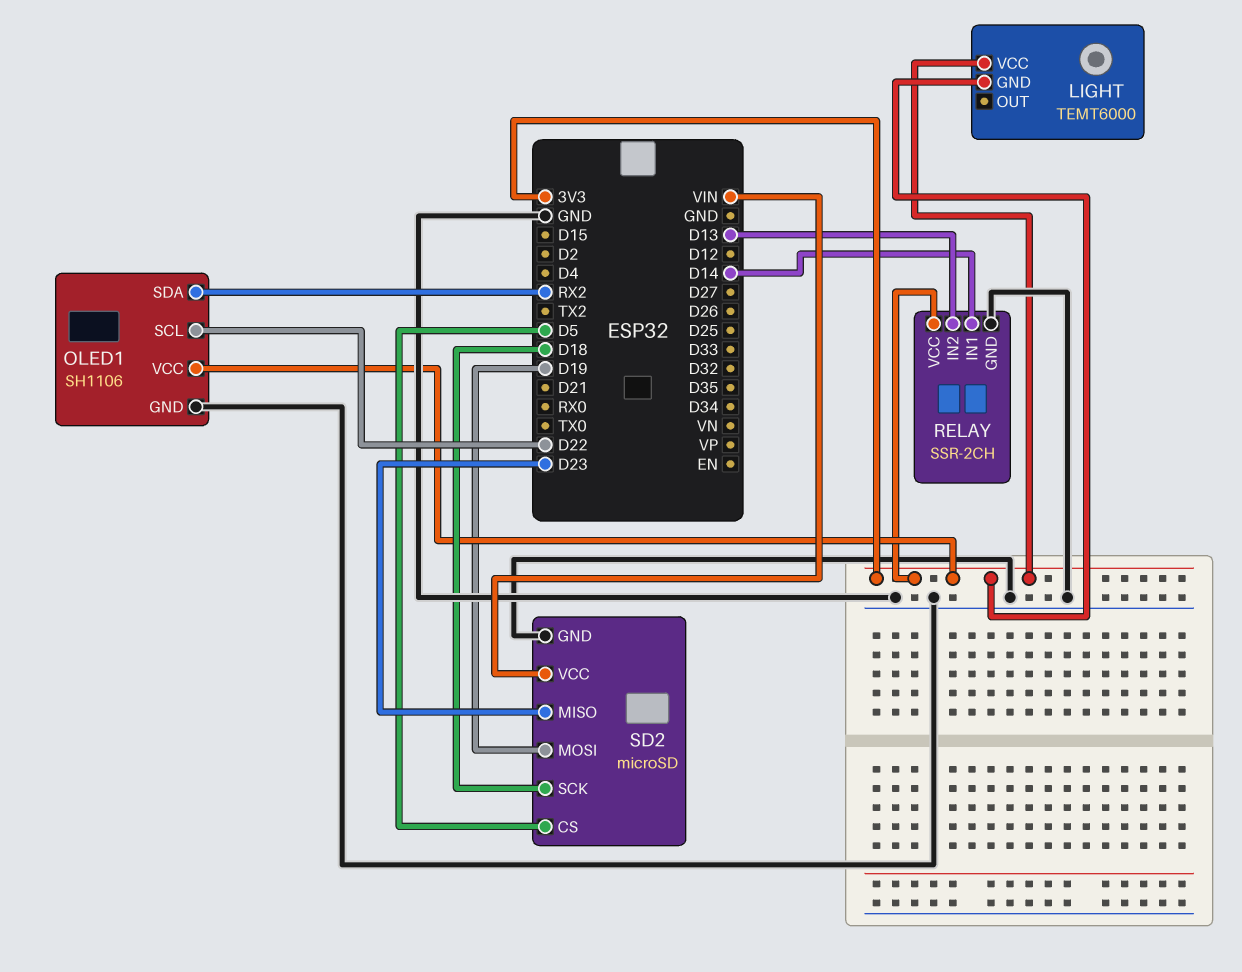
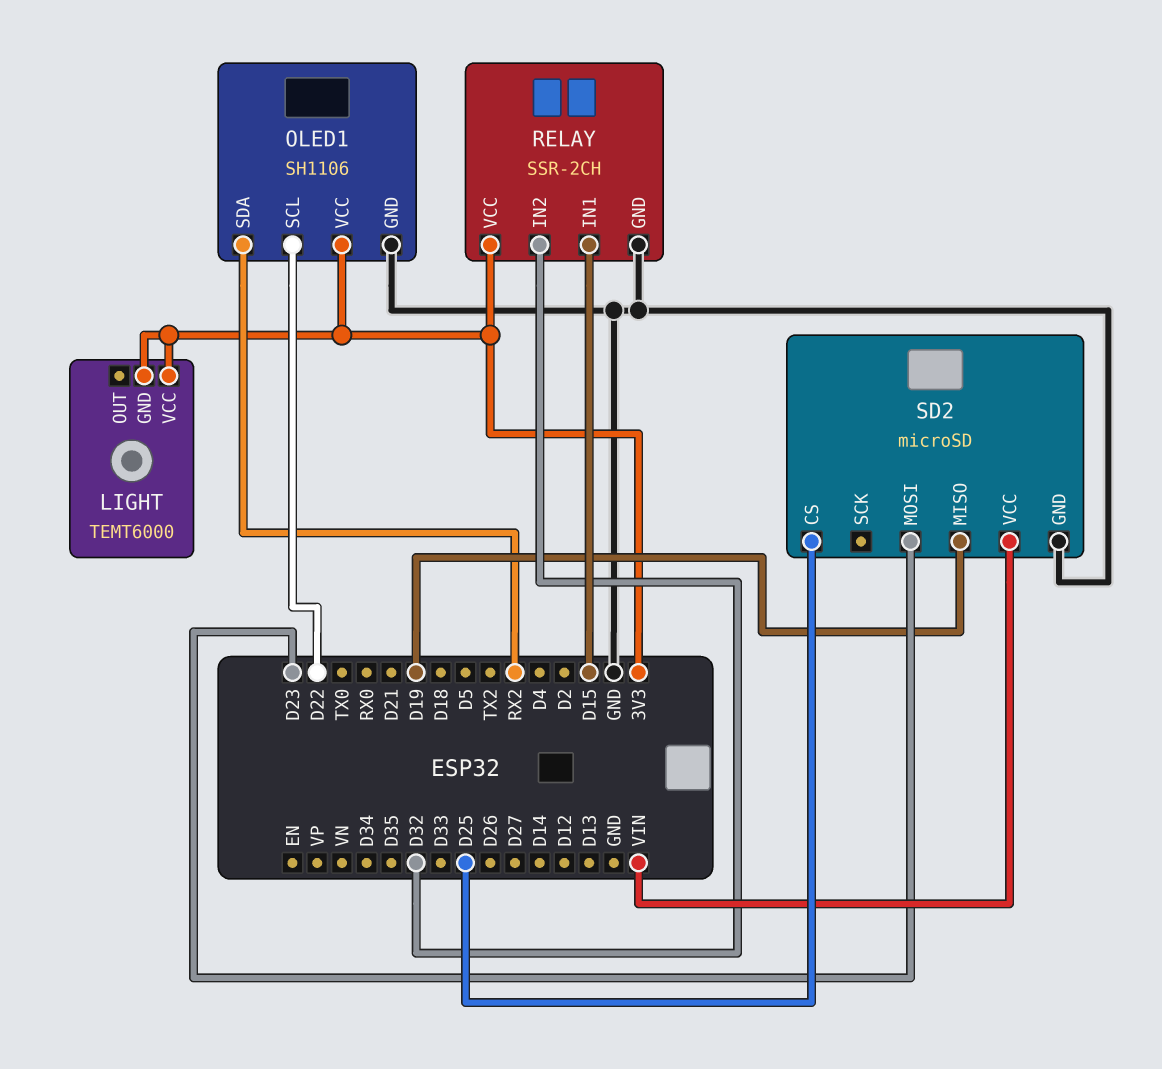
RELAY pin IN1: D14 -> D15
RELAY pin IN2: D13 -> D32
SD2 pin CS: D5 -> D25
SD2 pin MISO: D23 -> D19
SD2 pin MOSI: D19 -> D23
SD2 pin SCK: D18 -> none

